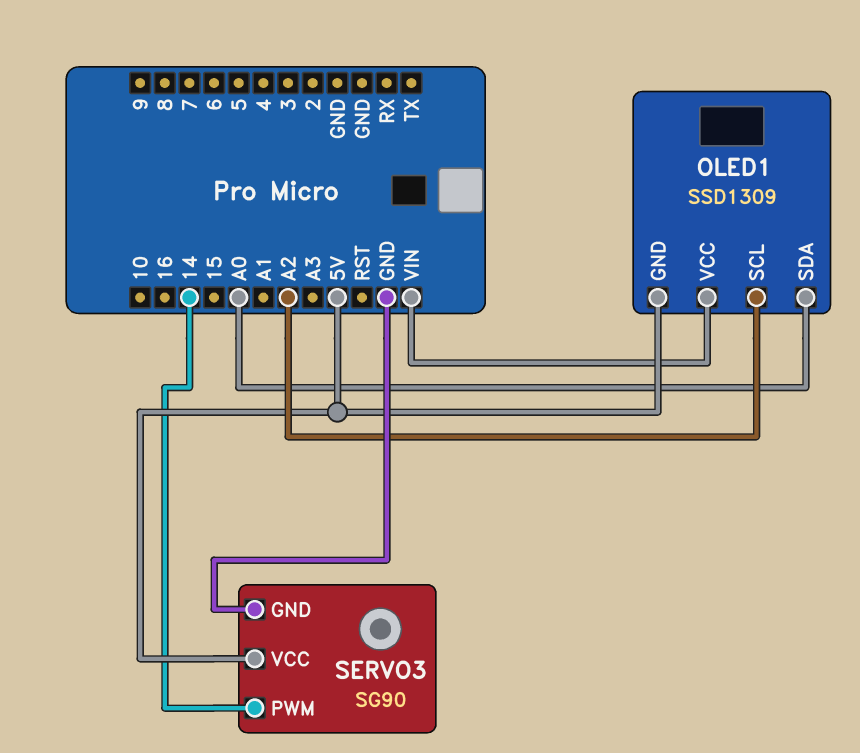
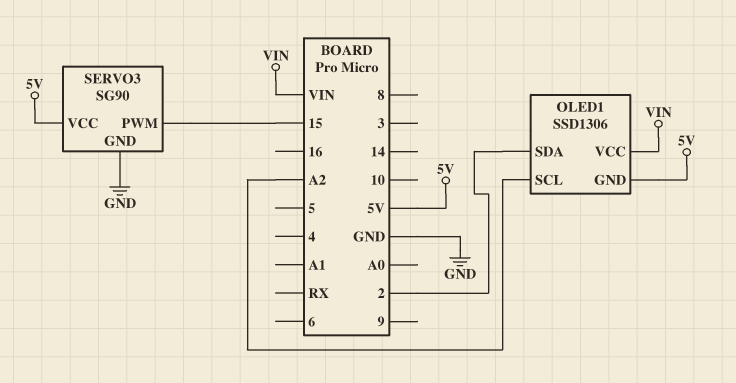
OLED1: SSD1309 -> SSD1306
OLED1 pin SDA: A0 -> 2
SERVO3 pin PWM: 14 -> 15

